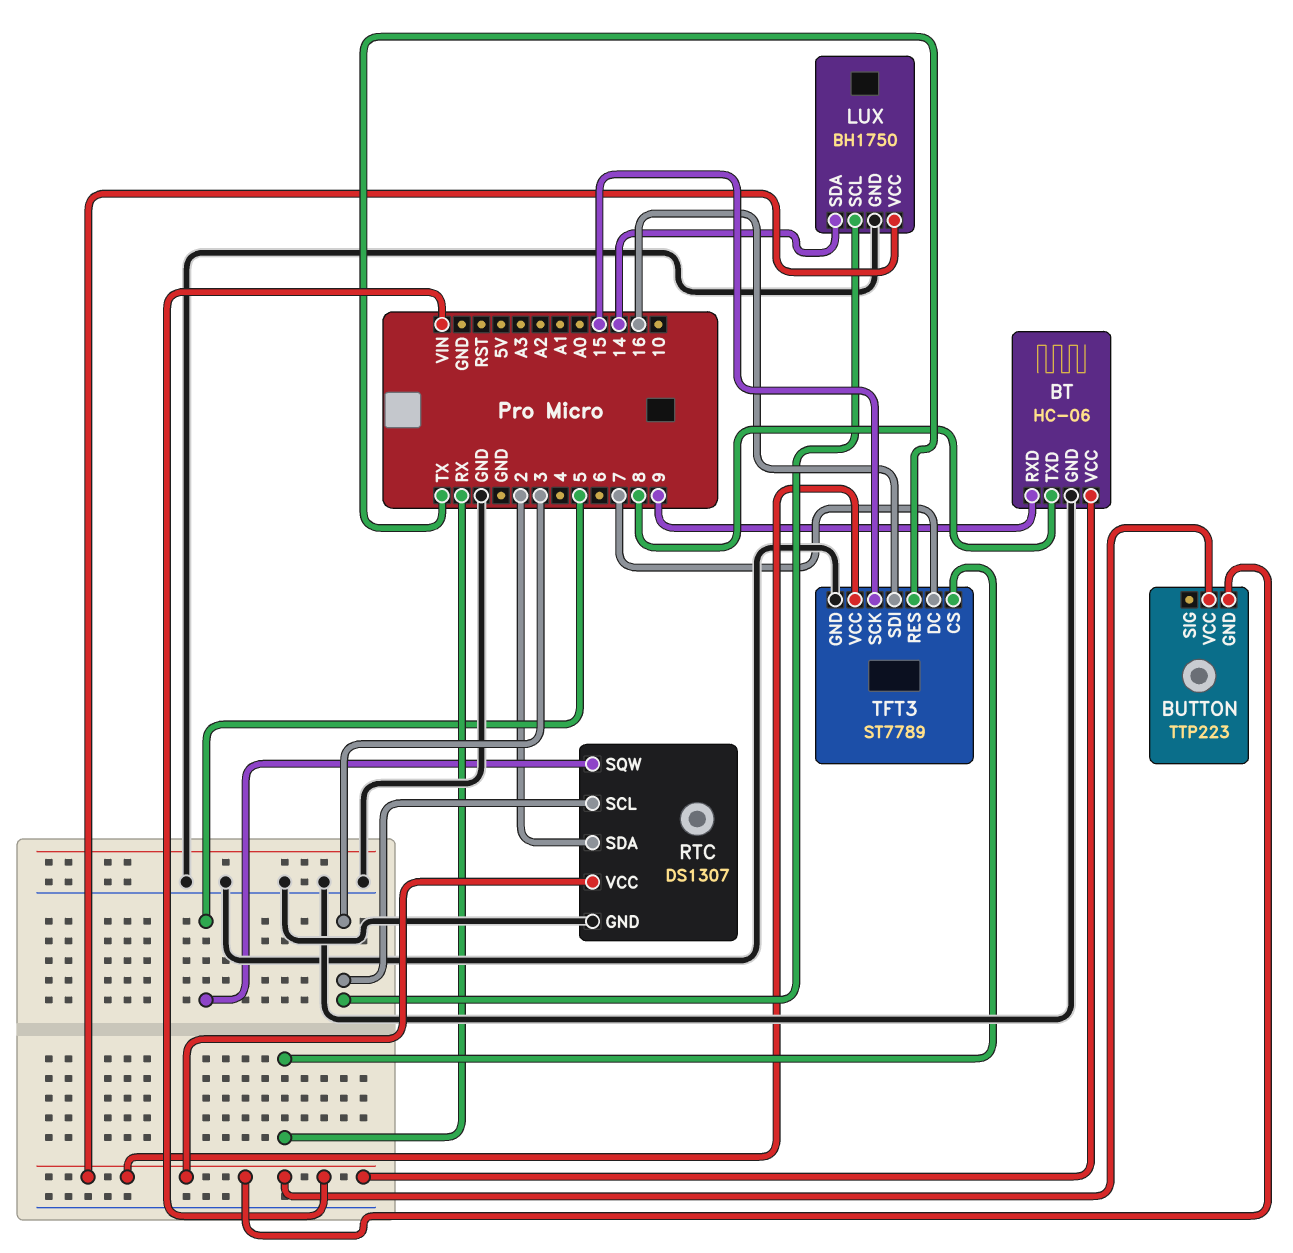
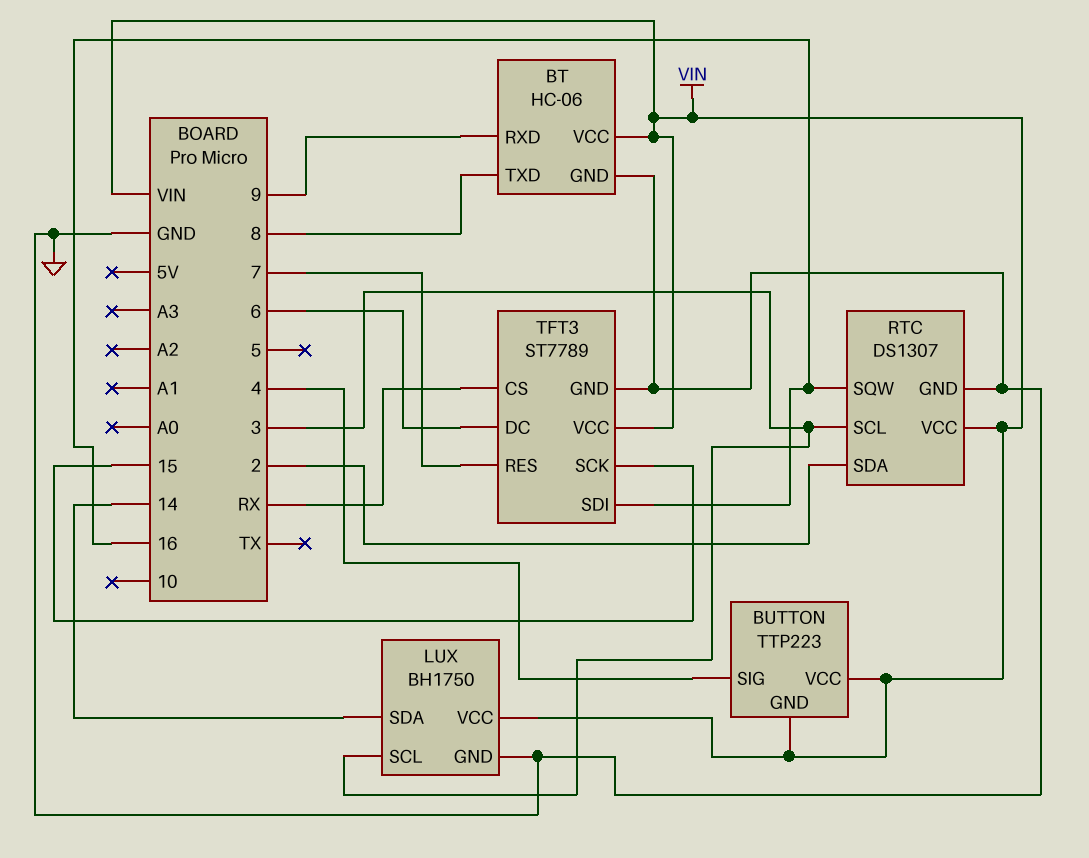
BUTTON pin SIG: none -> 4
RTC pin SQW: 5 -> 16
TFT3 pin DC: 7 -> 6
TFT3 pin RES: TX -> 7

